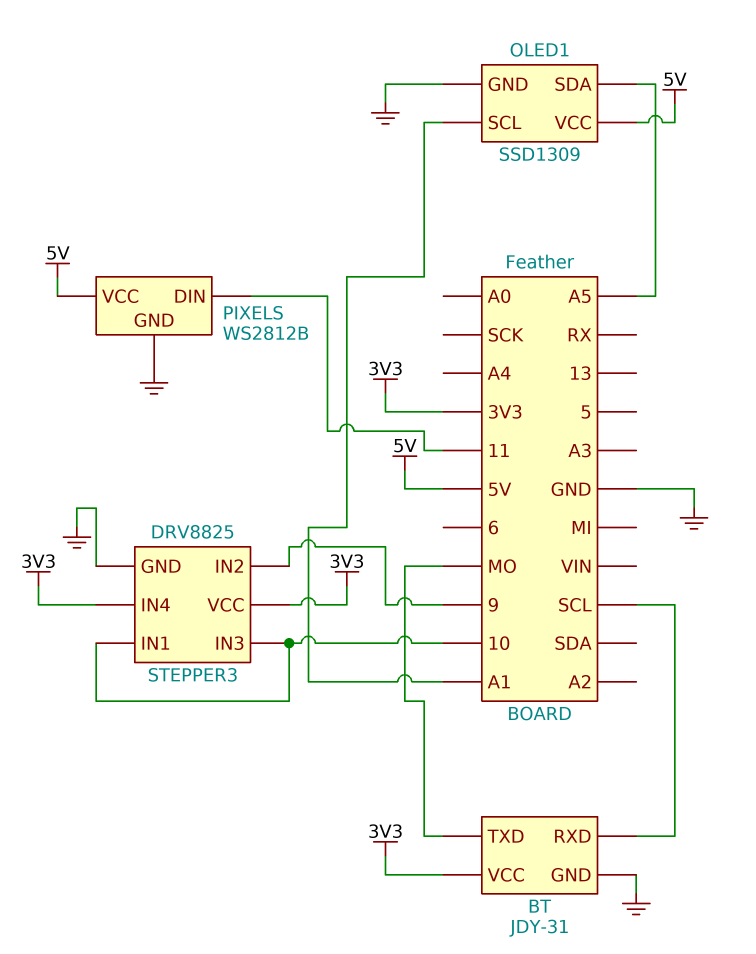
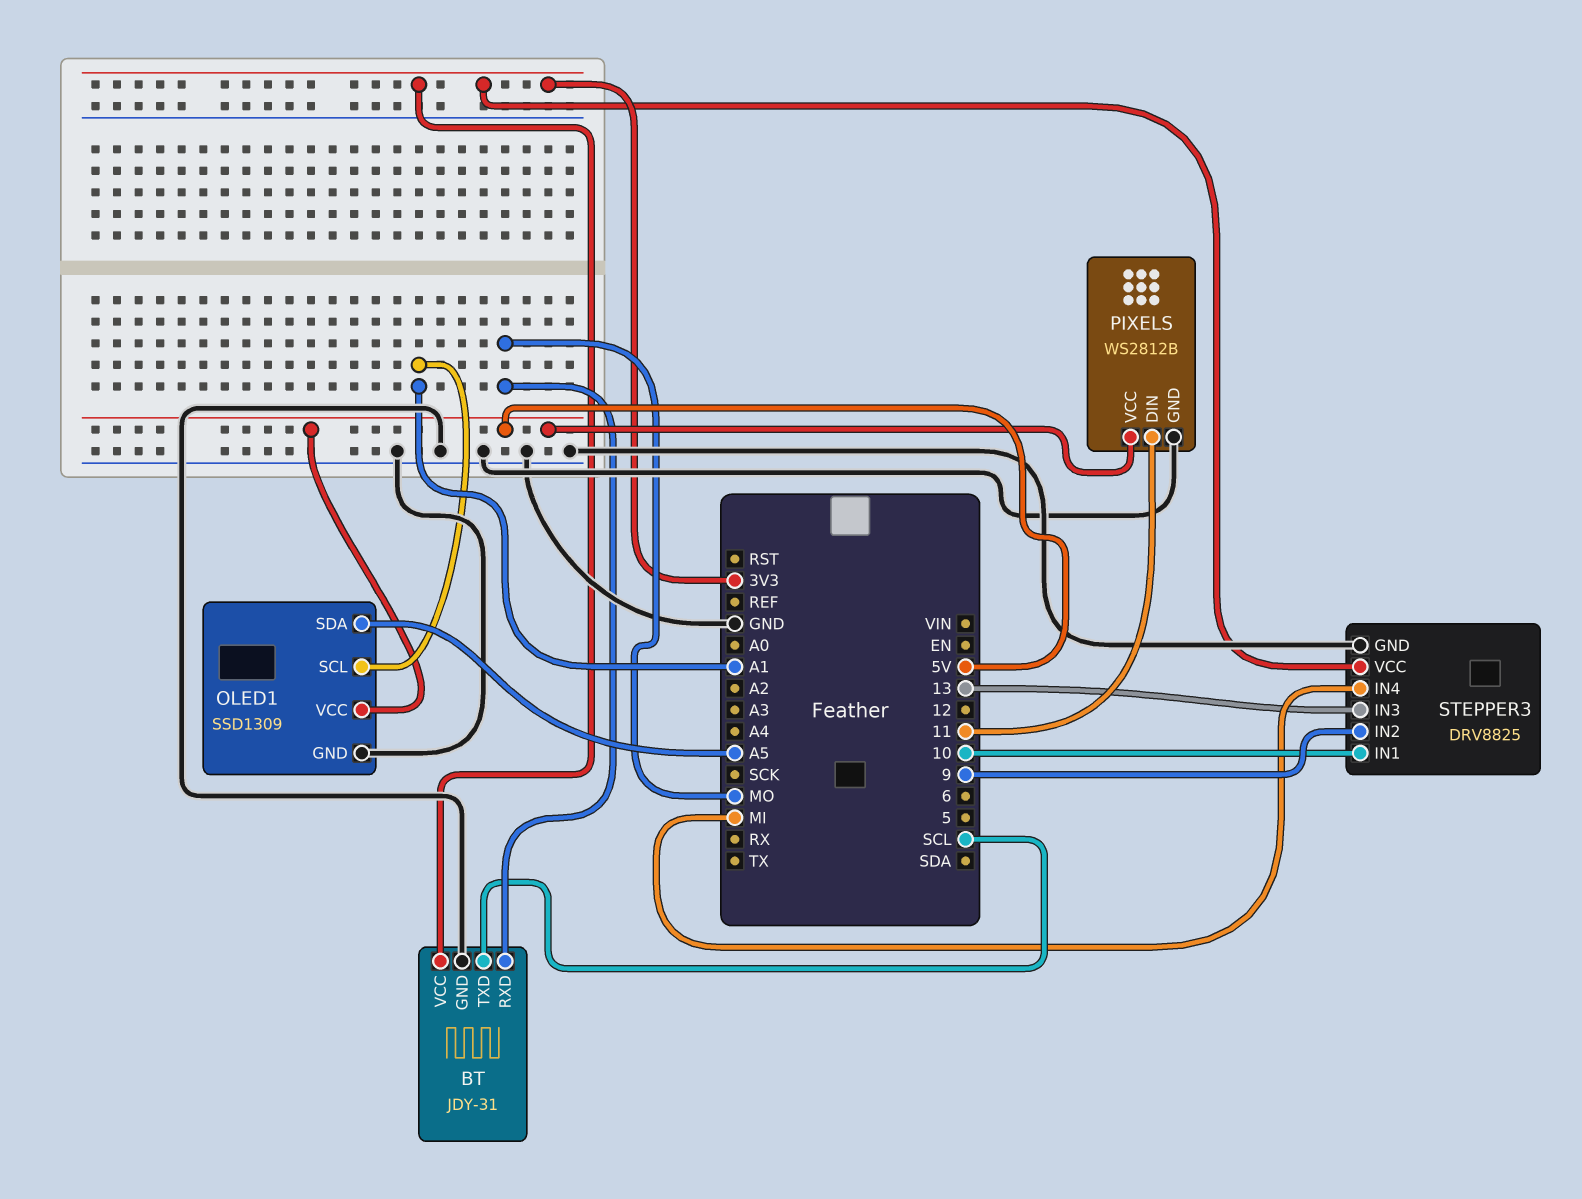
BT pin RXD: SCL -> MO
BT pin TXD: MO -> SCL
STEPPER3 pin IN3: 10 -> 13
STEPPER3 pin IN4: 3V3 -> MI

